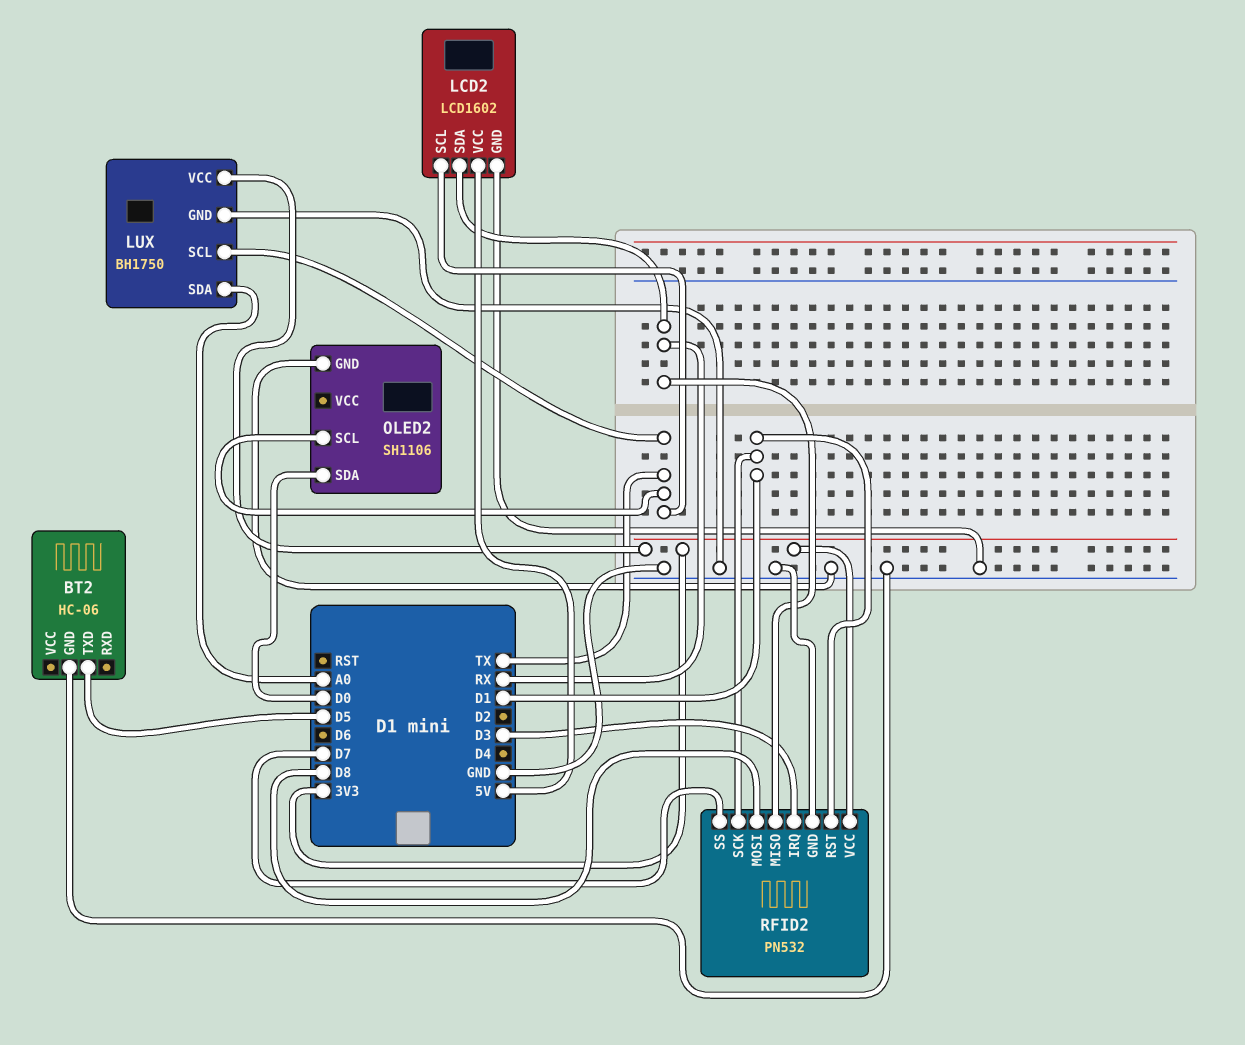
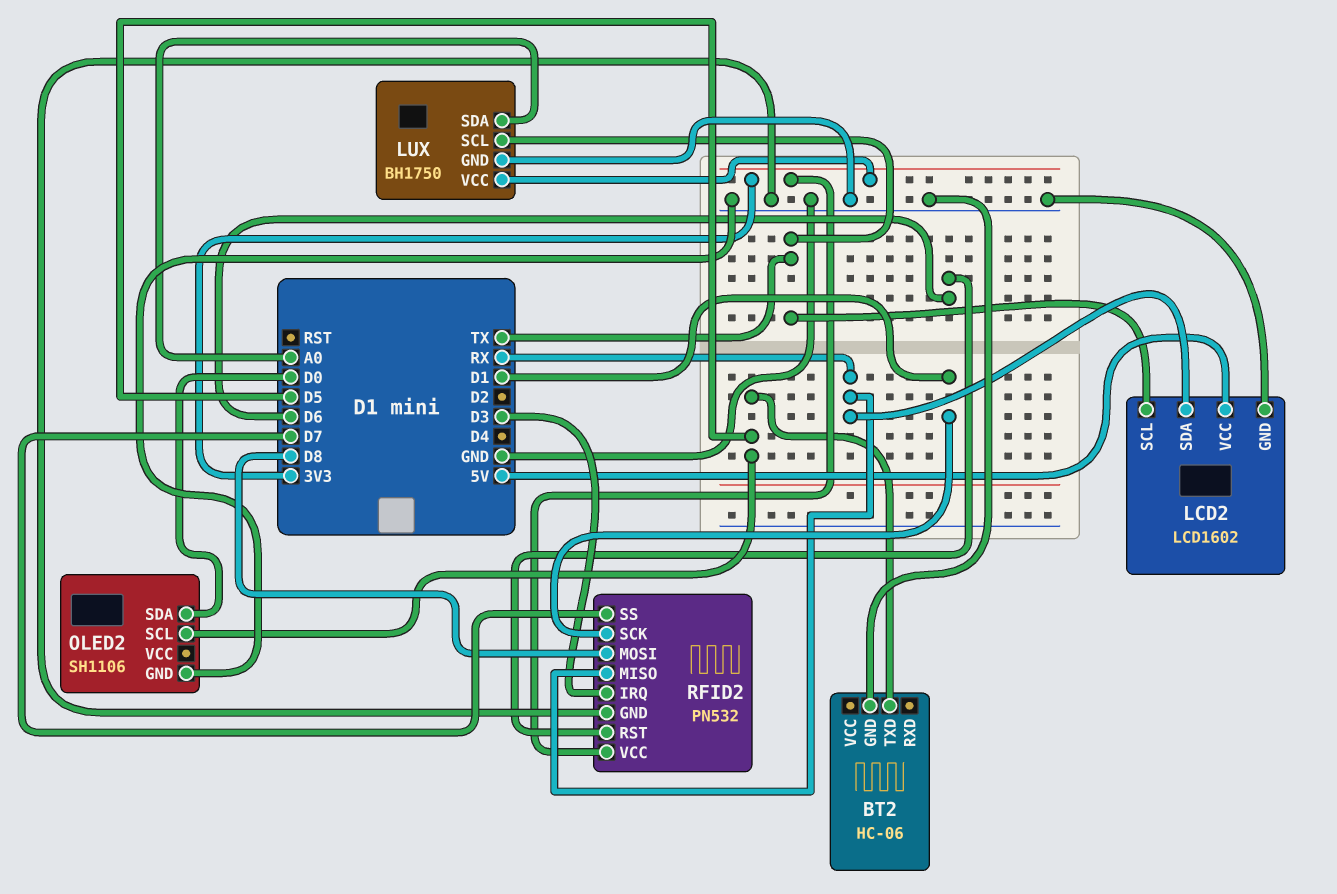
OLED2 pin SCL: TX -> D5
RFID2 pin RST: D1 -> D6

